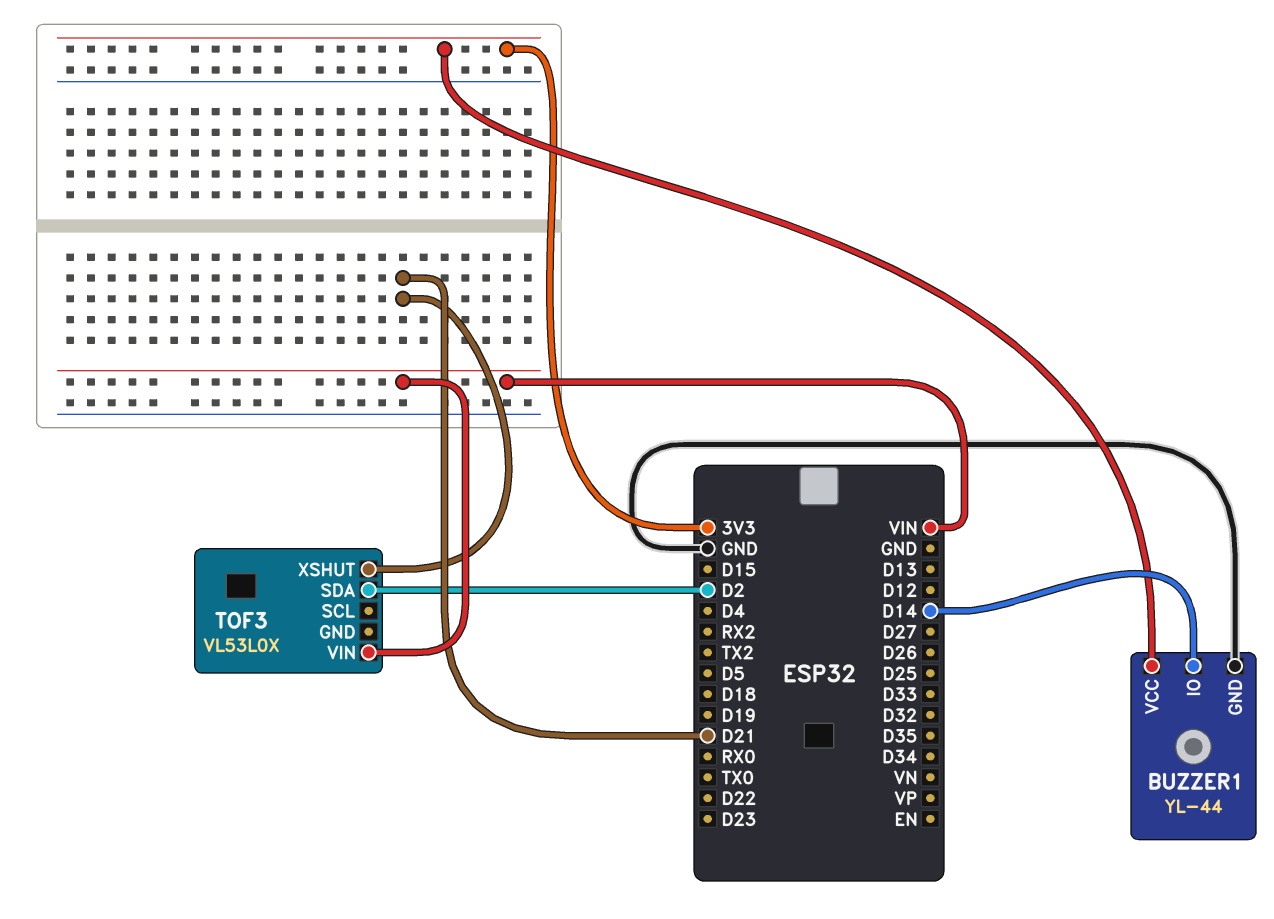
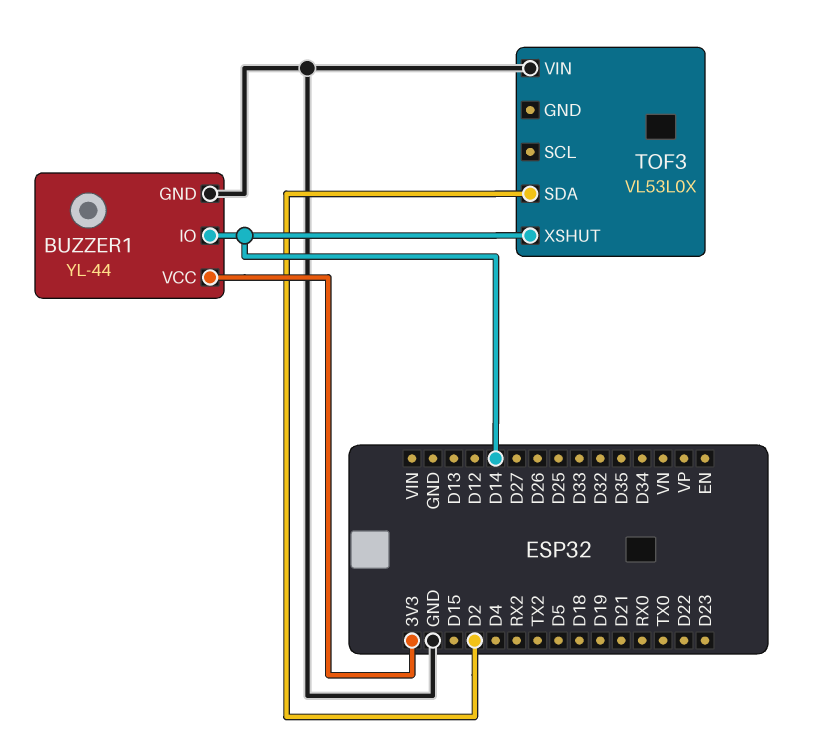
TOF3 pin VIN: VIN -> GND
TOF3 pin XSHUT: D21 -> D14

